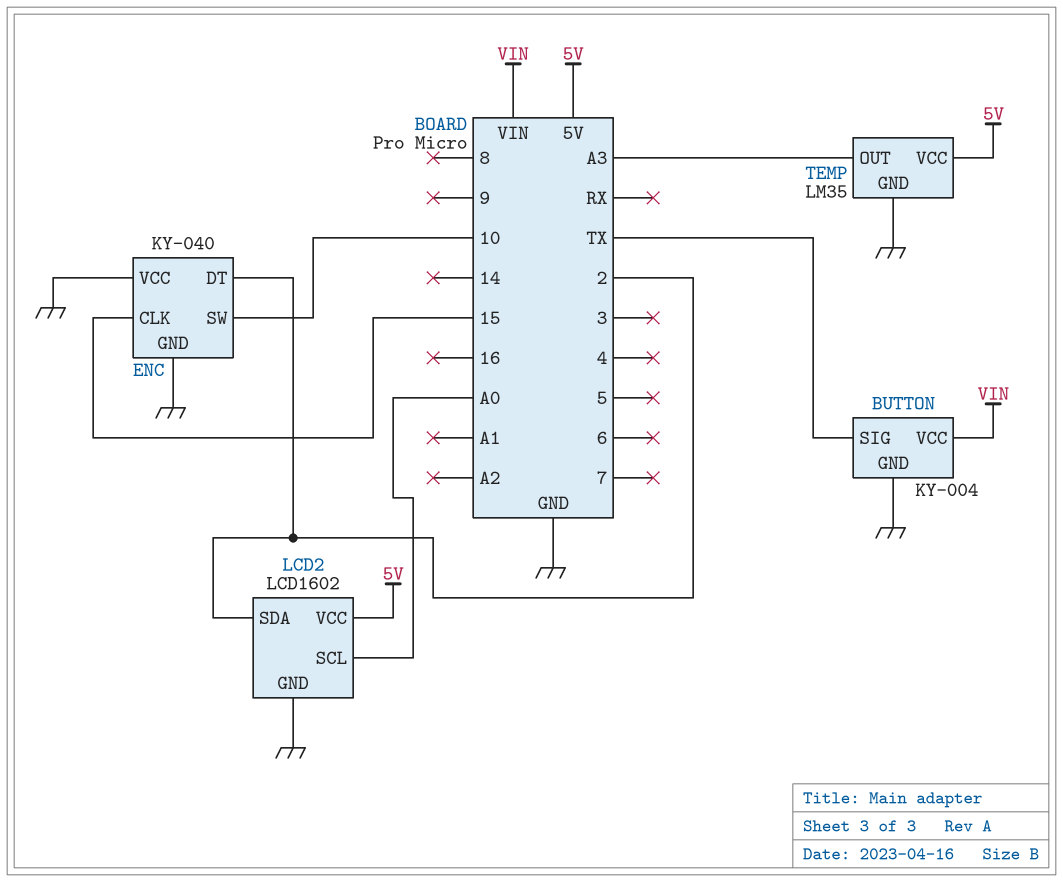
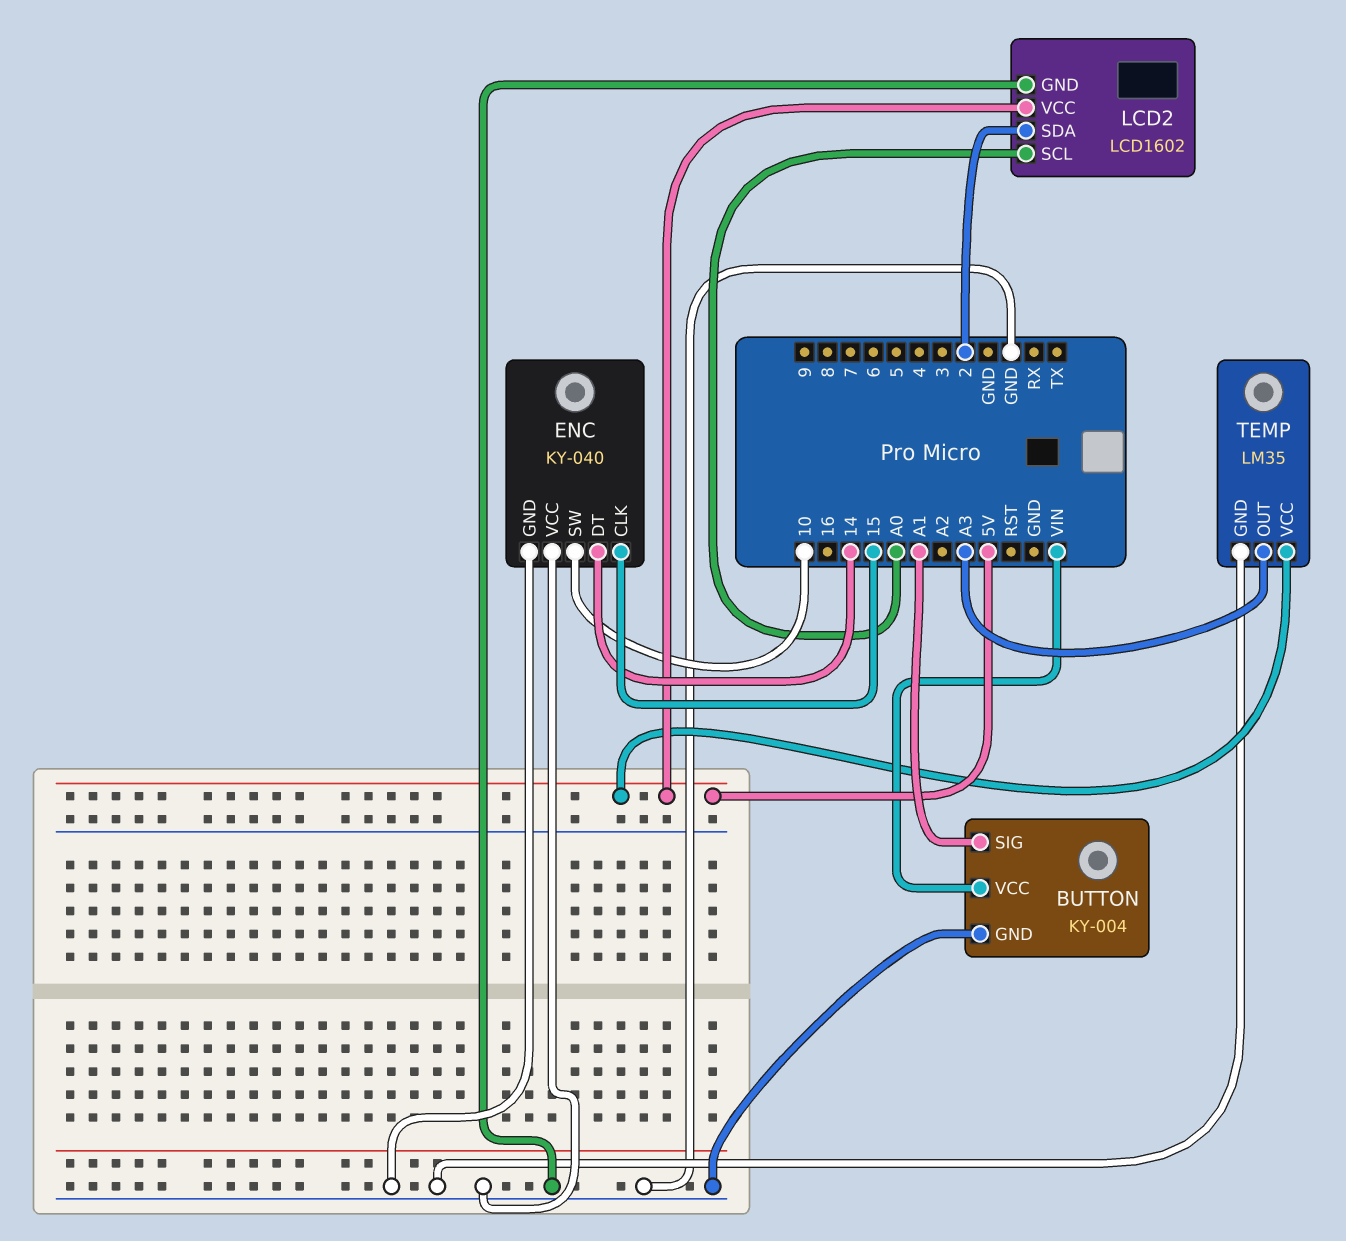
BUTTON pin SIG: TX -> A1
ENC pin DT: 2 -> 14

